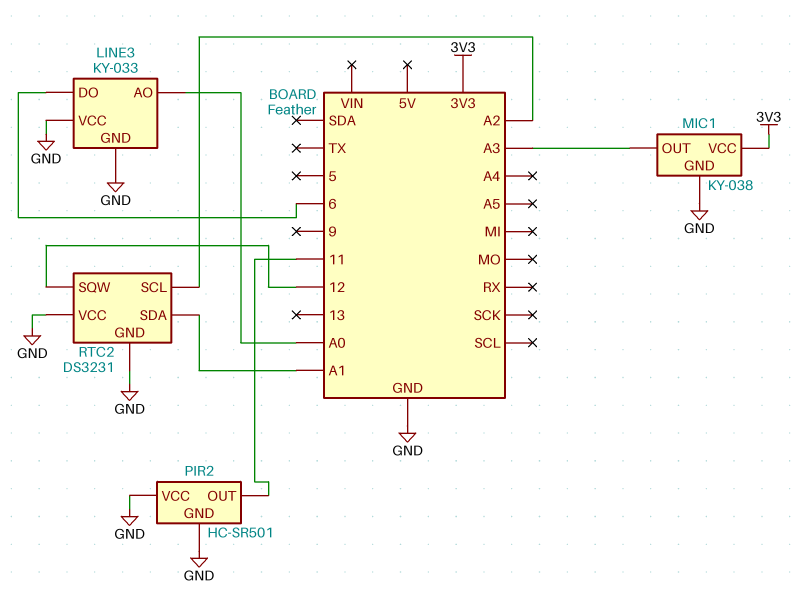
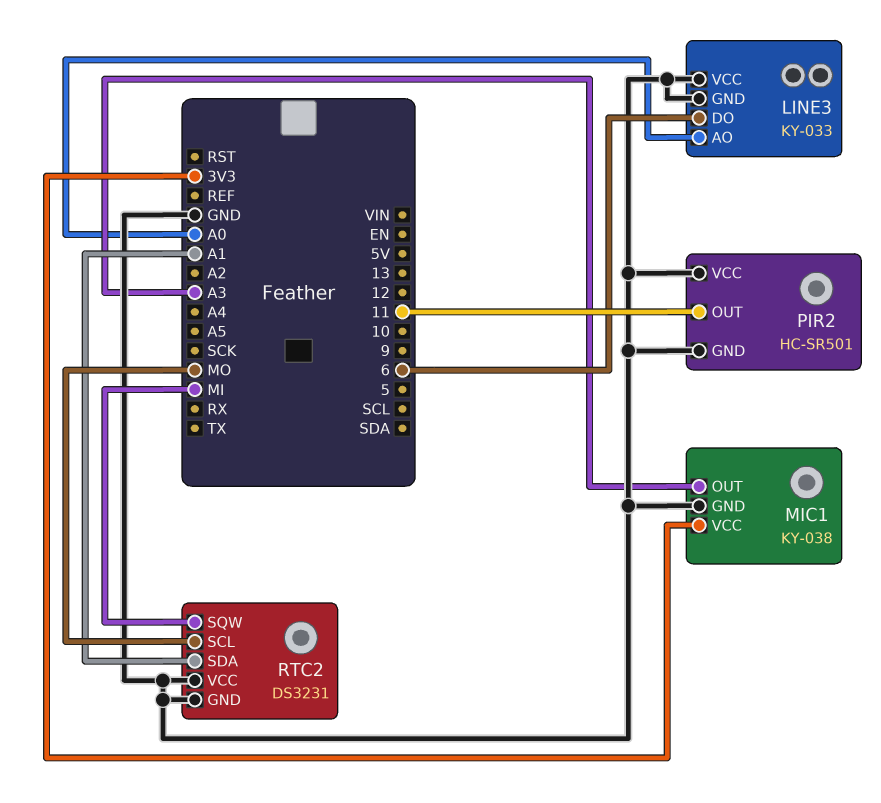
RTC2 pin SCL: A2 -> MO
RTC2 pin SQW: 12 -> MI

